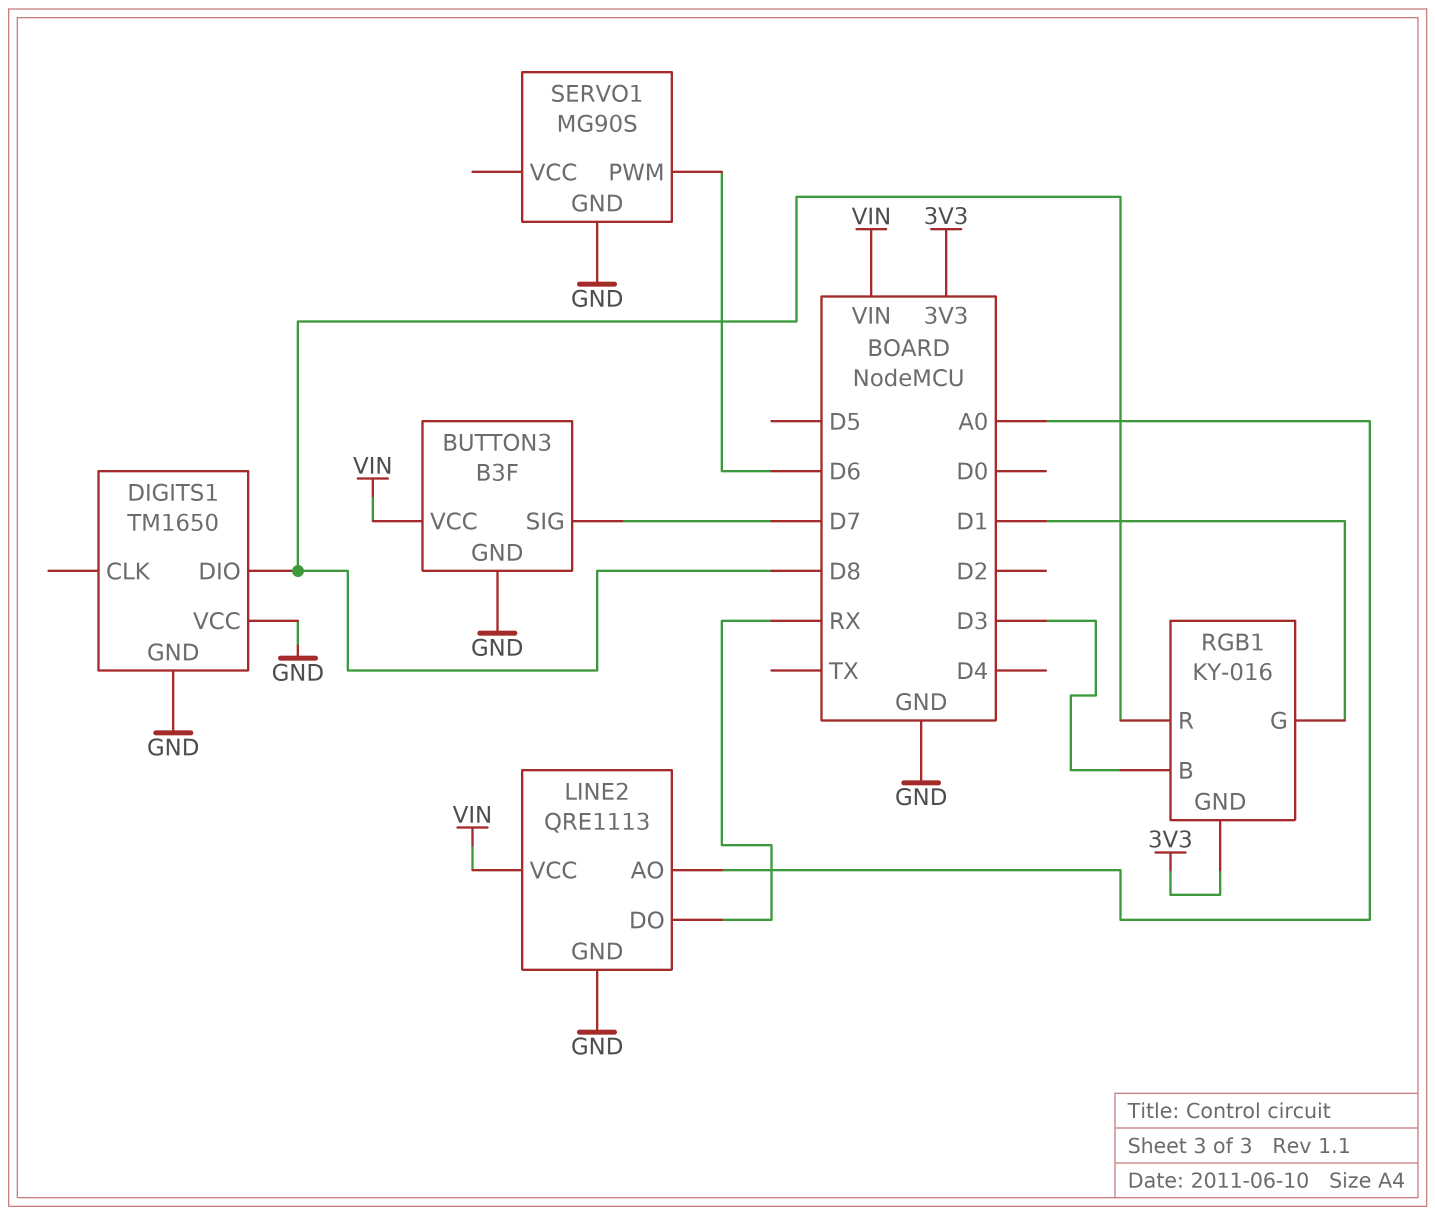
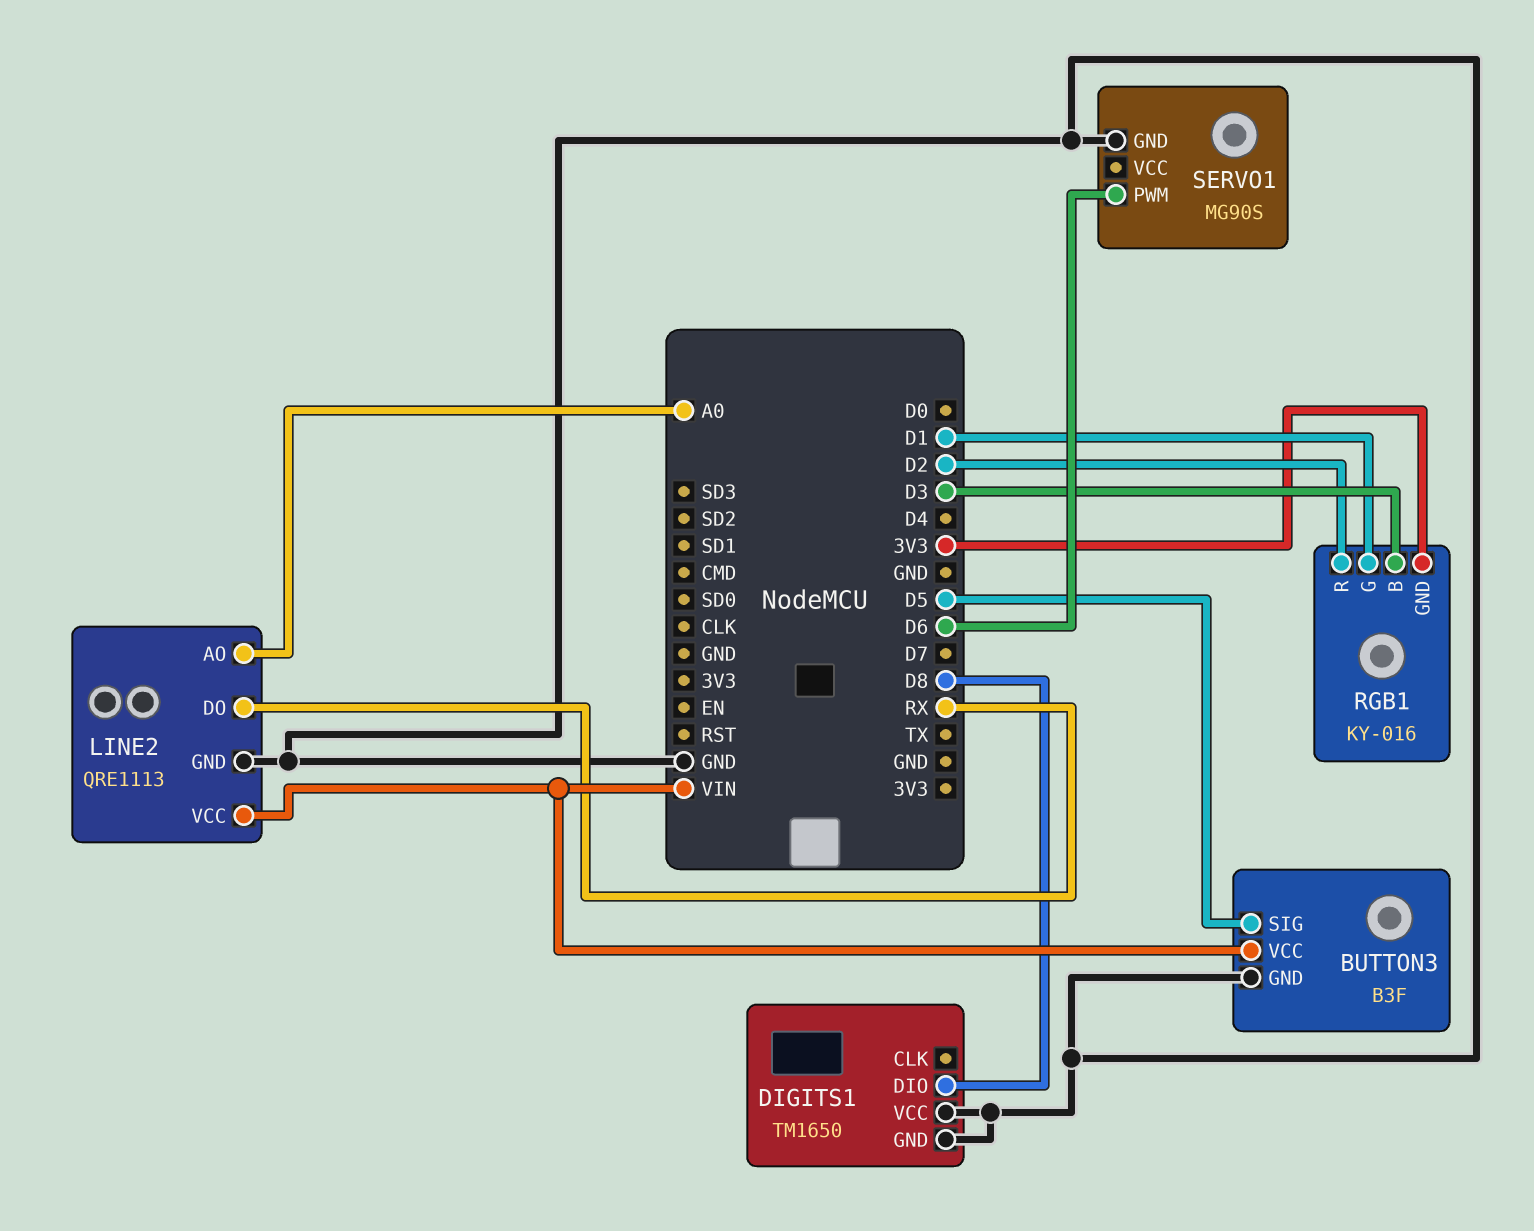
BUTTON3 pin SIG: D7 -> D5
RGB1 pin R: D8 -> D2

